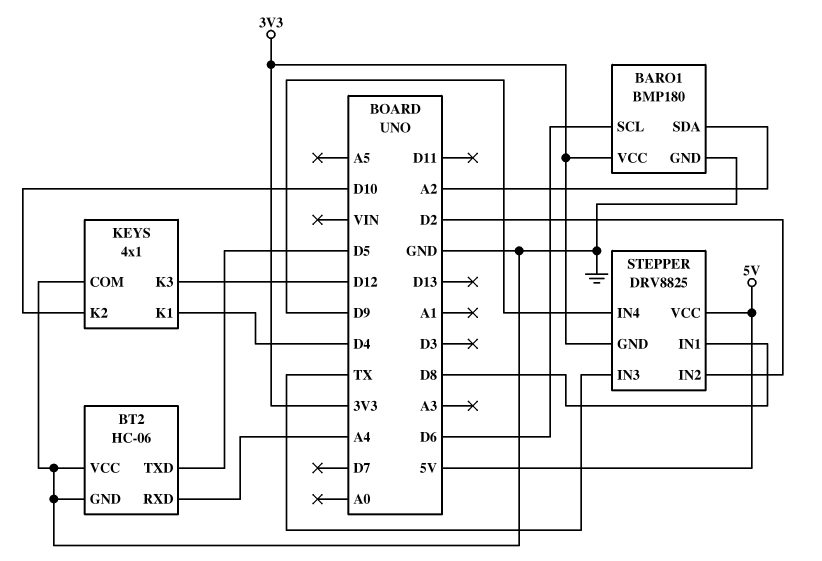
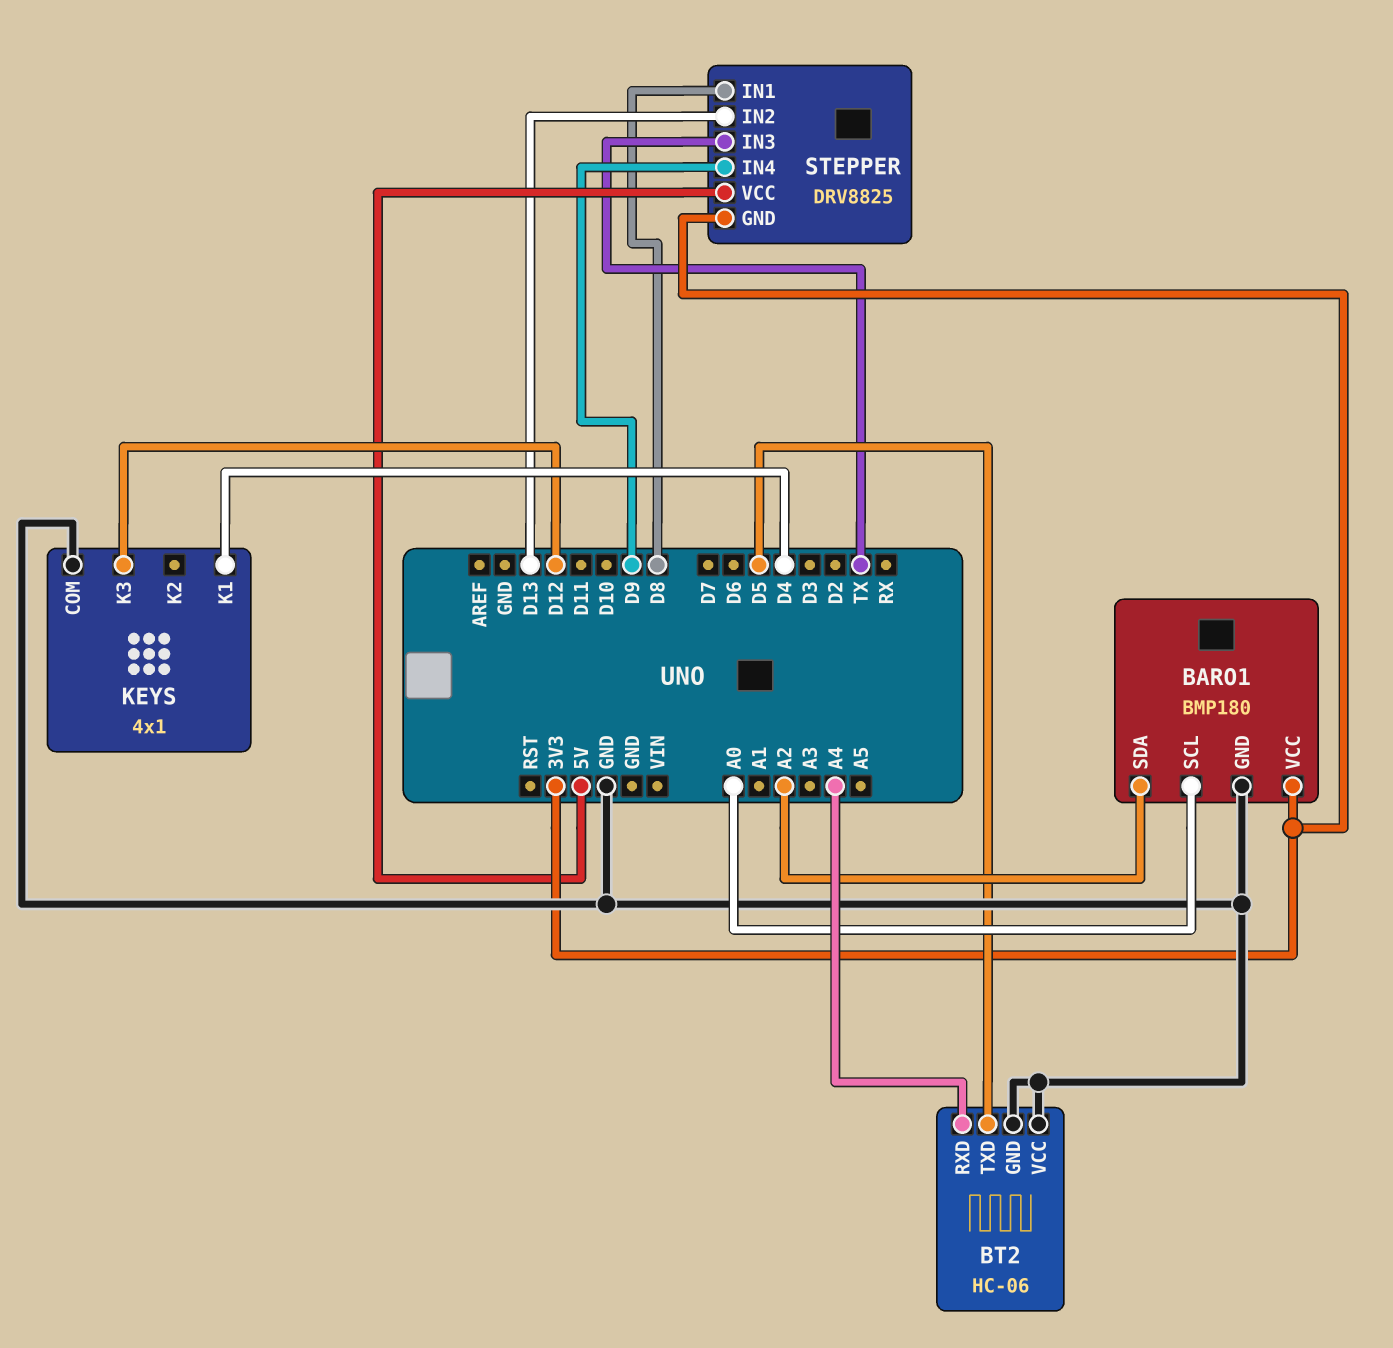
BARO1 pin SCL: D6 -> A0
KEYS pin K2: D10 -> none
STEPPER pin IN2: D2 -> D13

